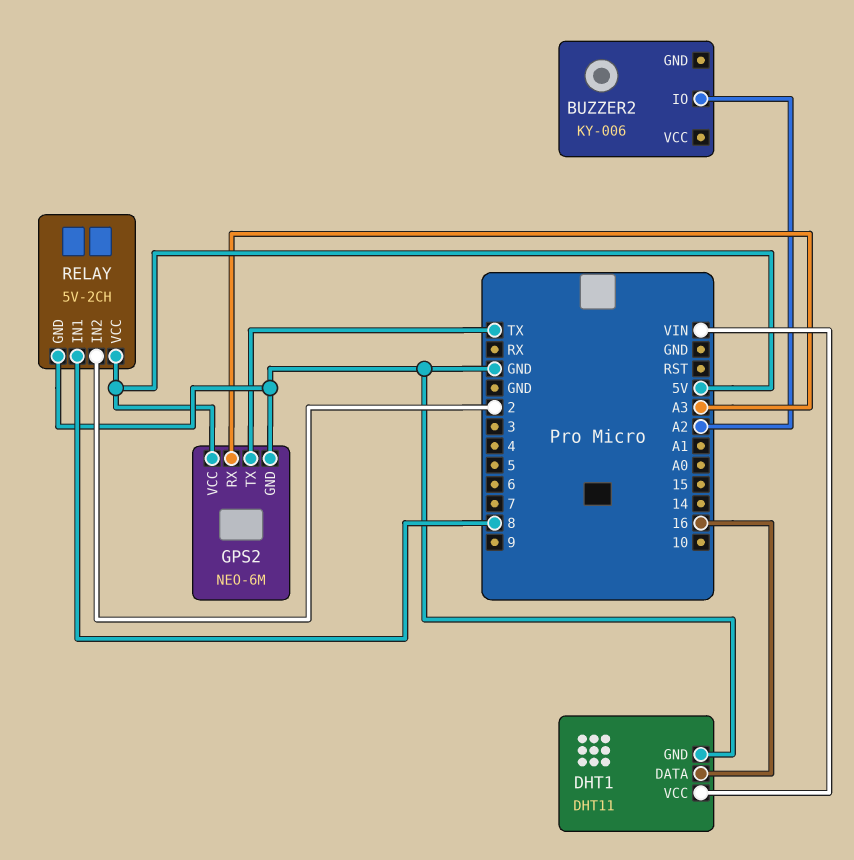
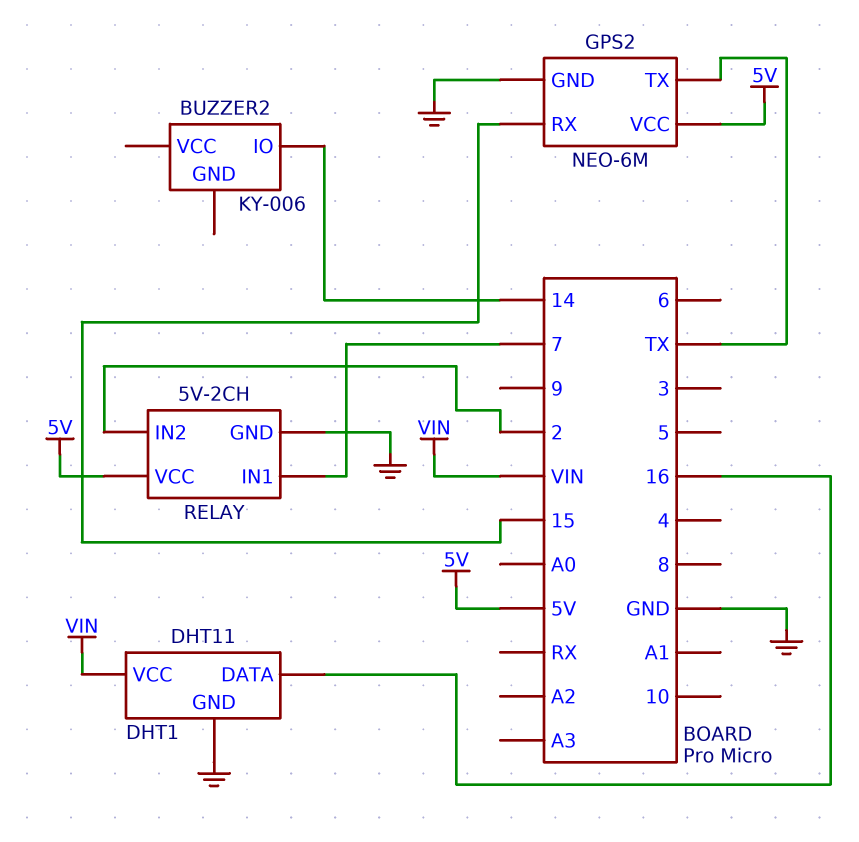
BUZZER2 pin IO: A2 -> 14
GPS2 pin RX: A3 -> 15
RELAY pin IN1: 8 -> 7

